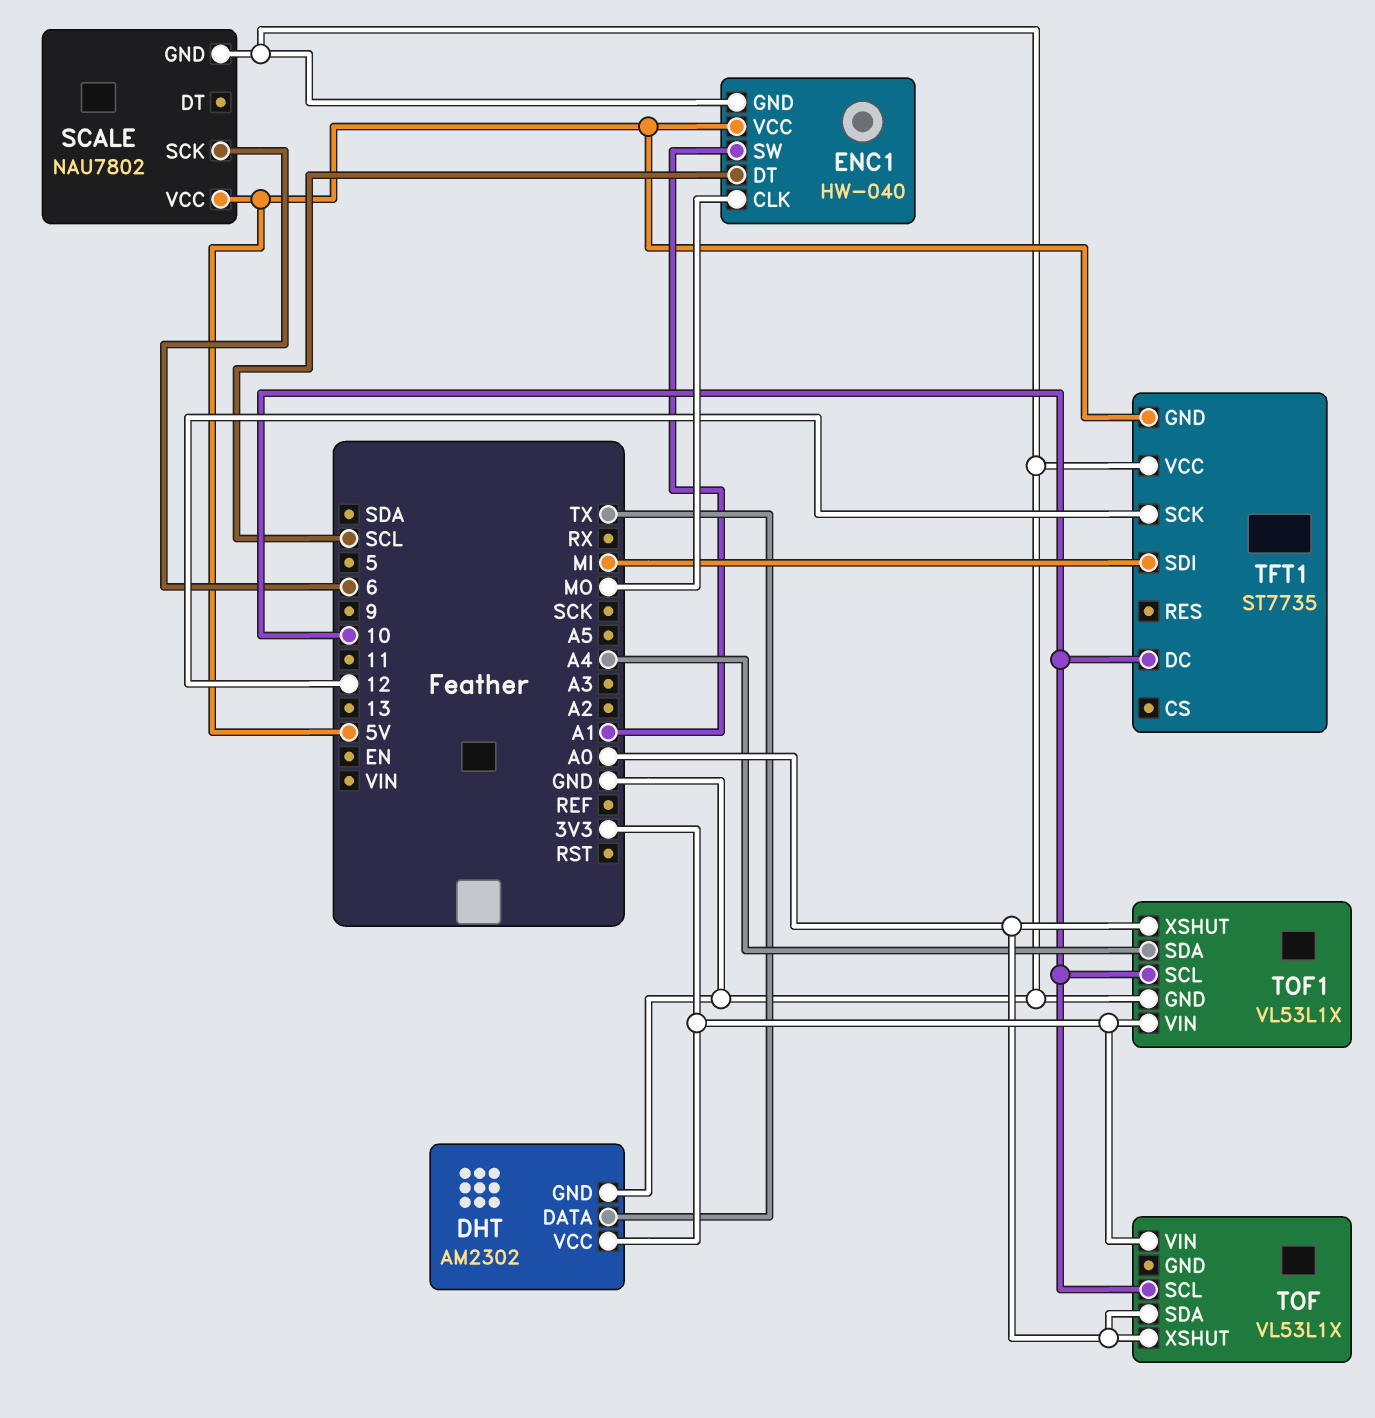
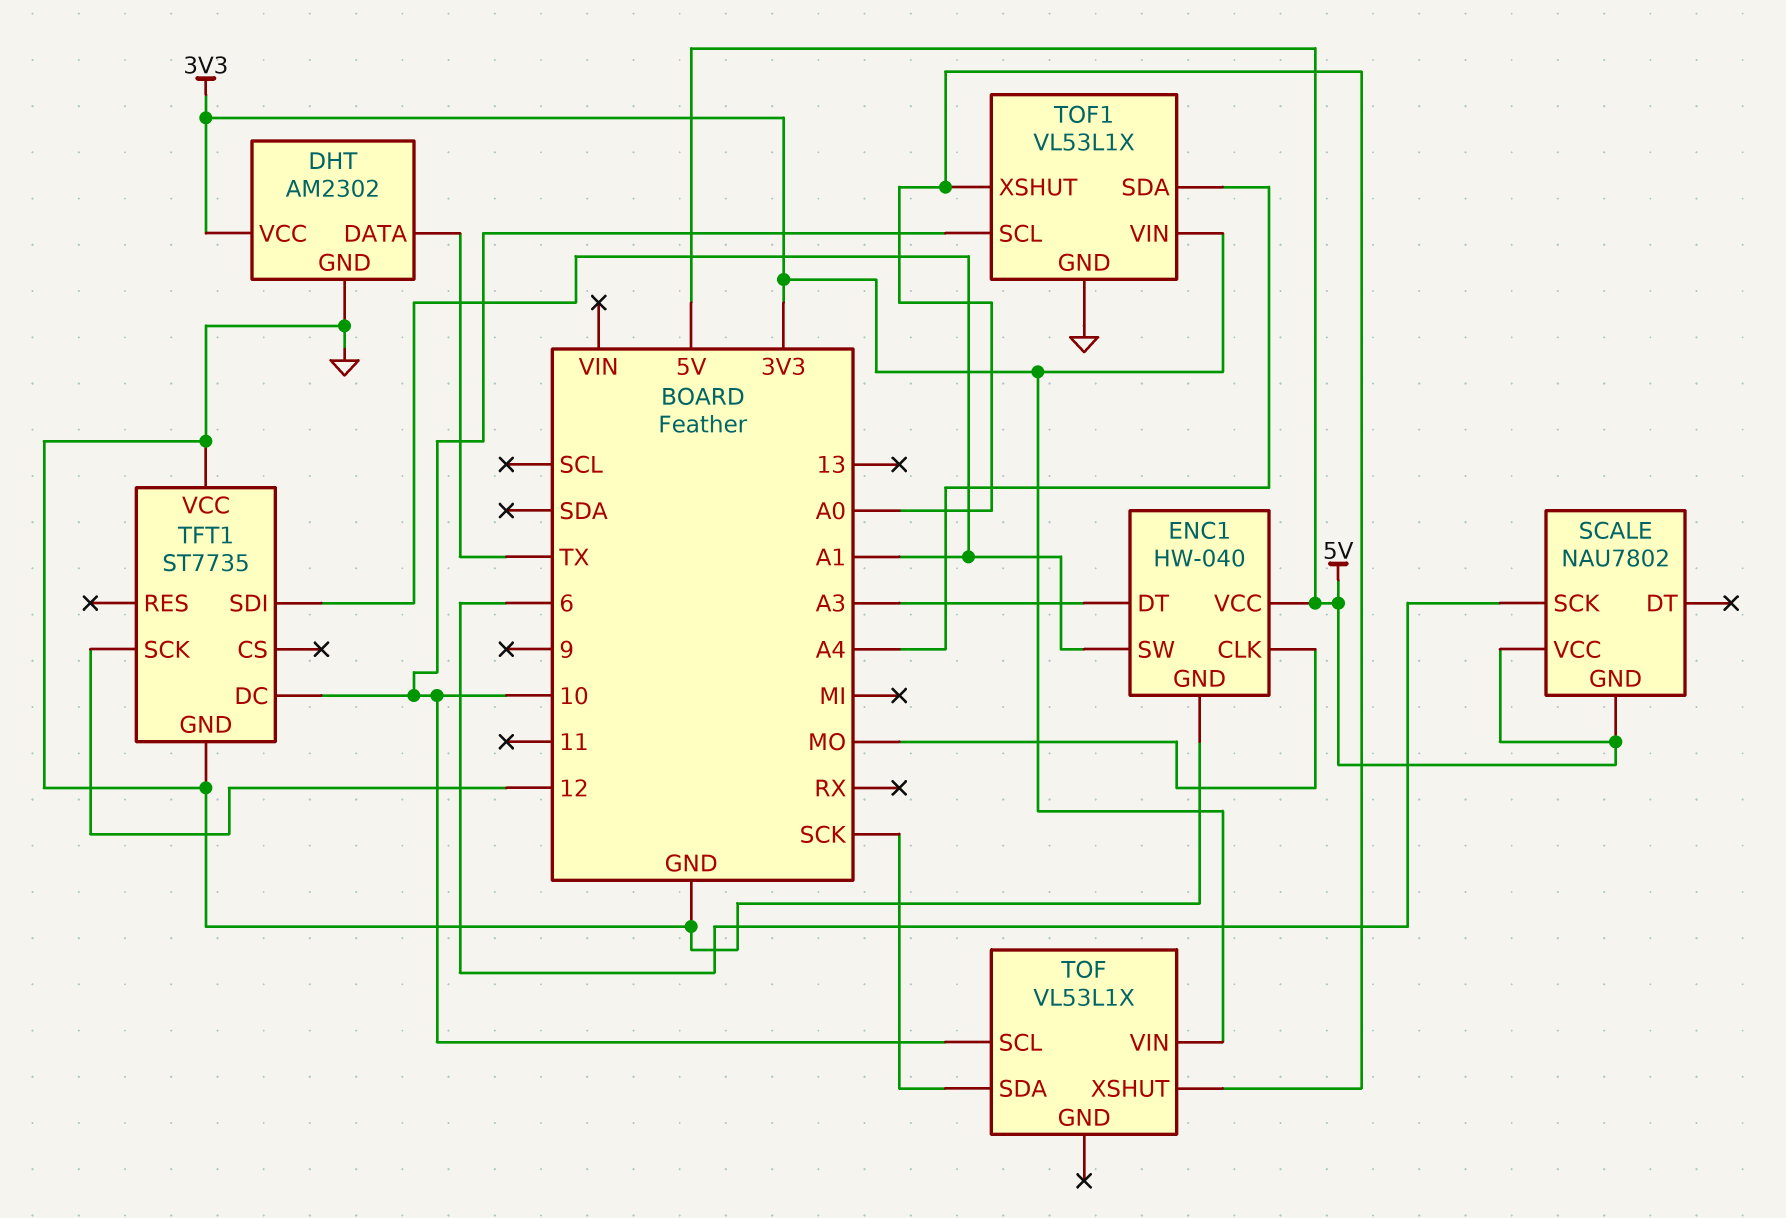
ENC1 pin DT: SCL -> A3
SCALE pin GND: GND -> 5V
TFT1 pin GND: 5V -> GND
TFT1 pin SDI: MI -> A1
TOF pin SDA: A0 -> SCK

